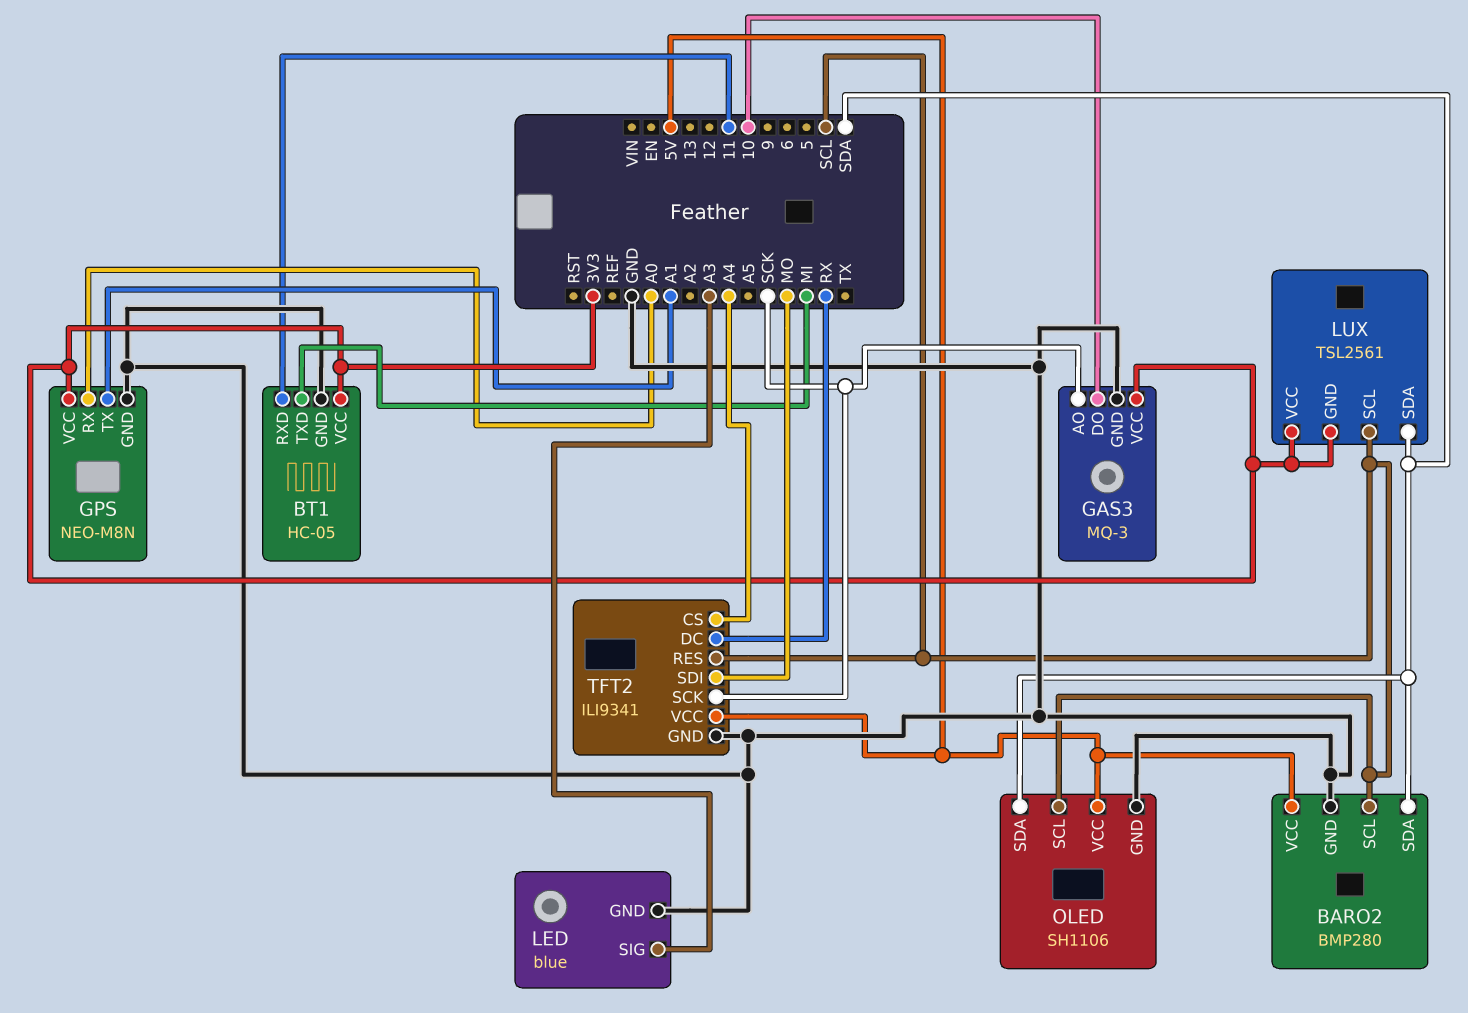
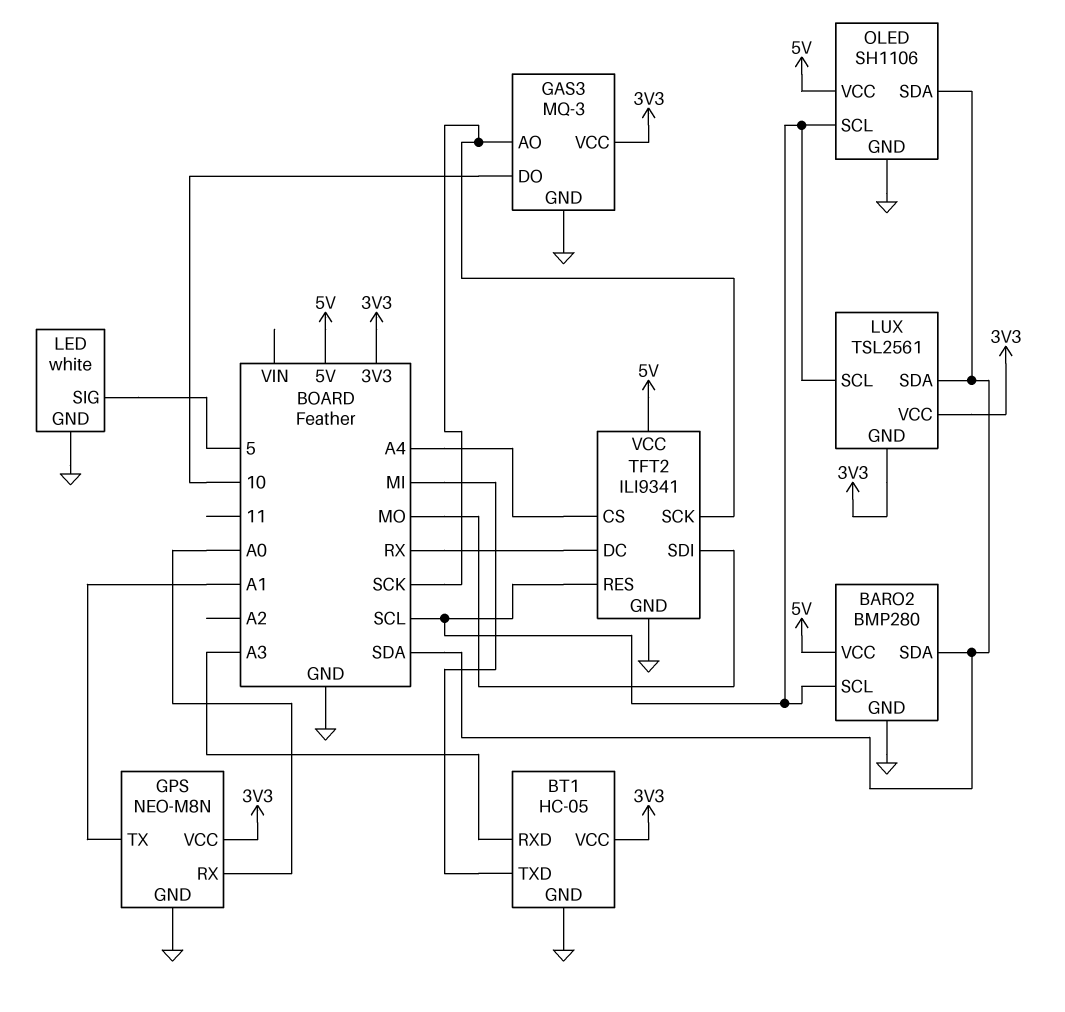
BT1 pin RXD: 11 -> A3
LED: blue -> white
LED pin SIG: A3 -> 5

